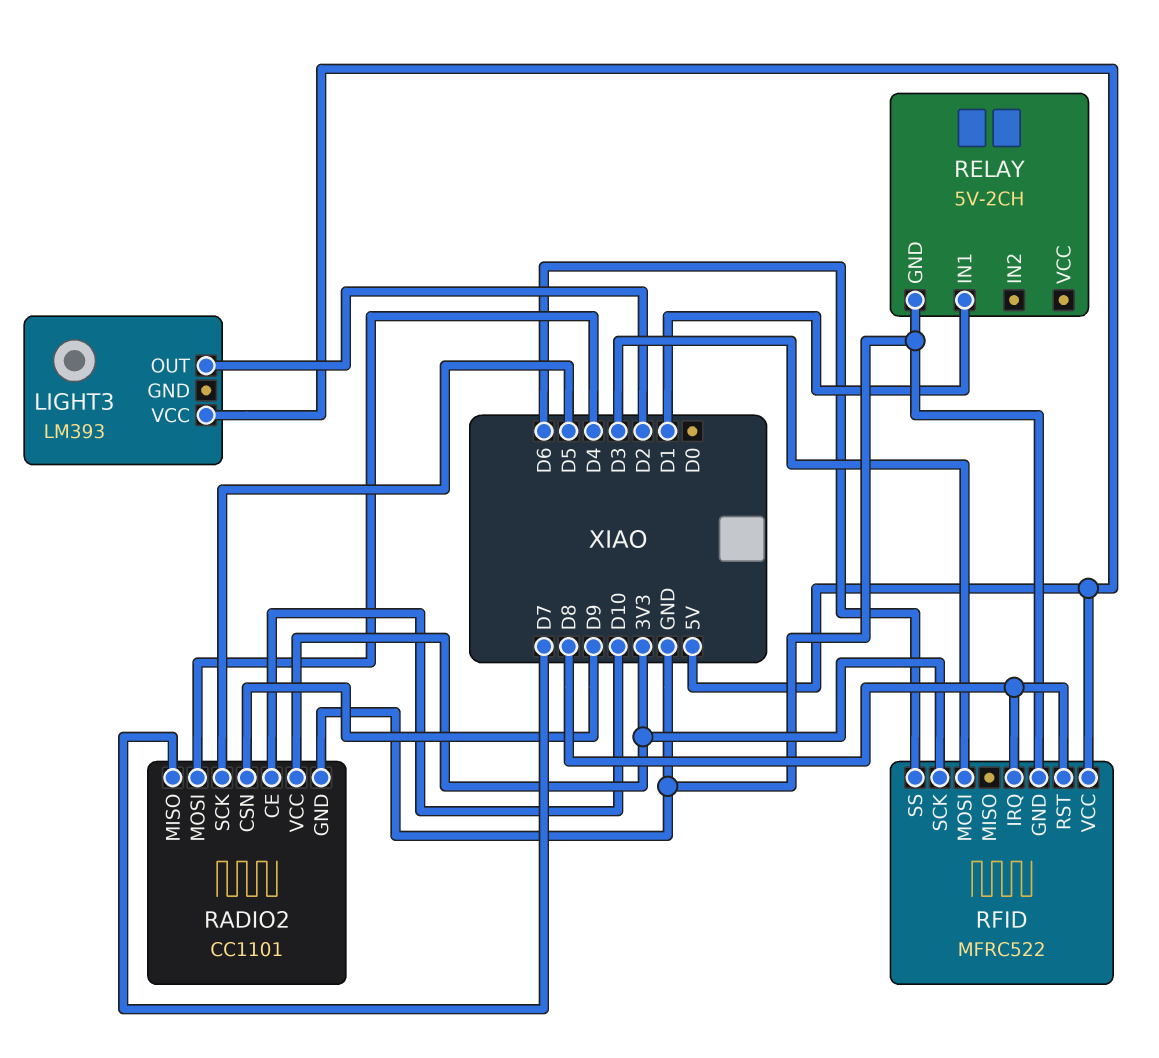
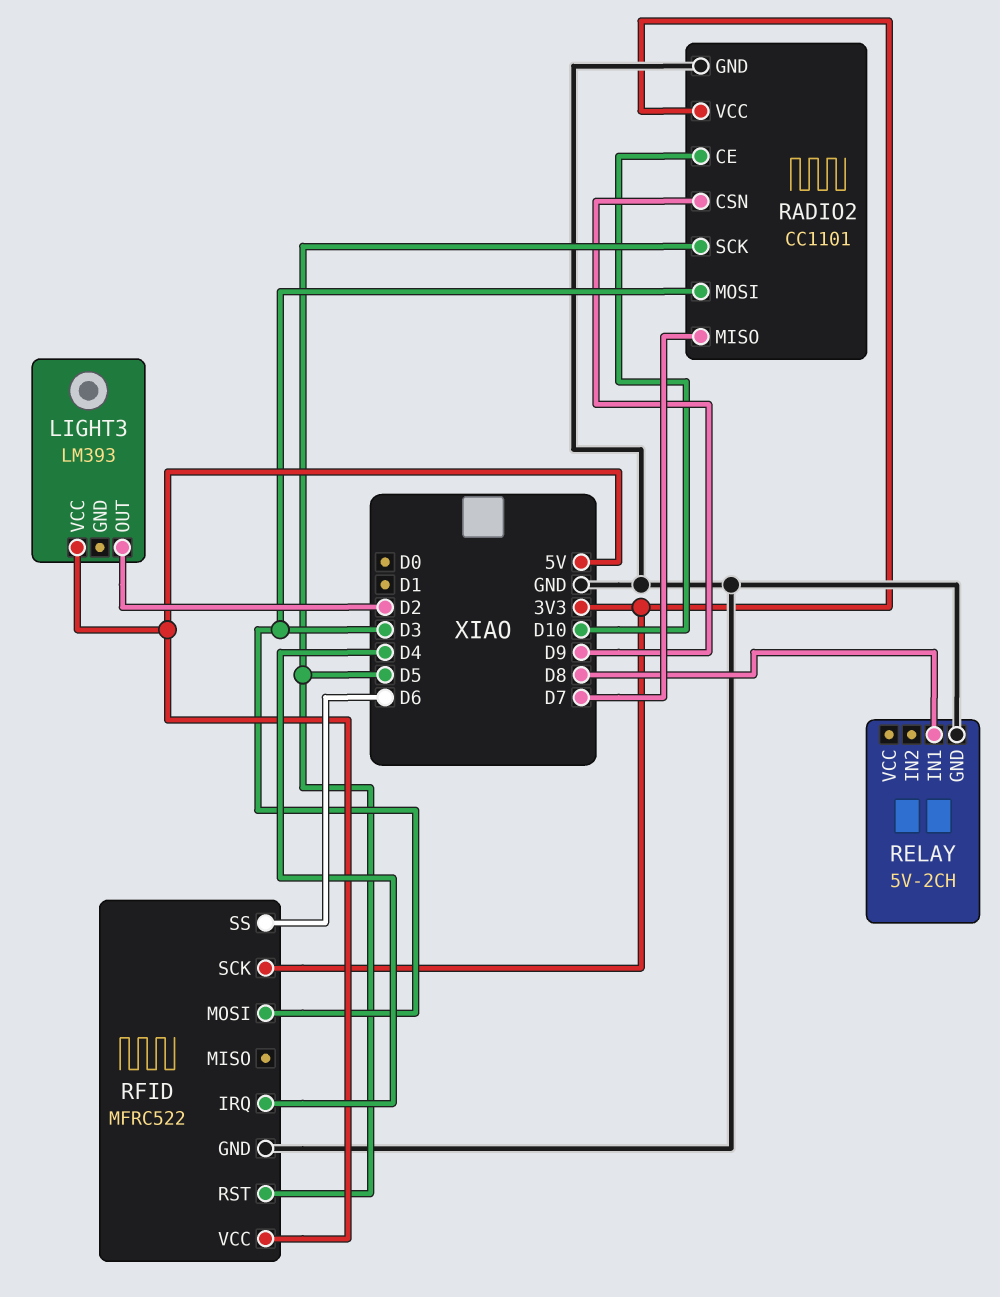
RADIO2 pin MOSI: D4 -> D3
RELAY pin IN1: D1 -> D8
RFID pin IRQ: D8 -> D4
RFID pin RST: D8 -> D5

